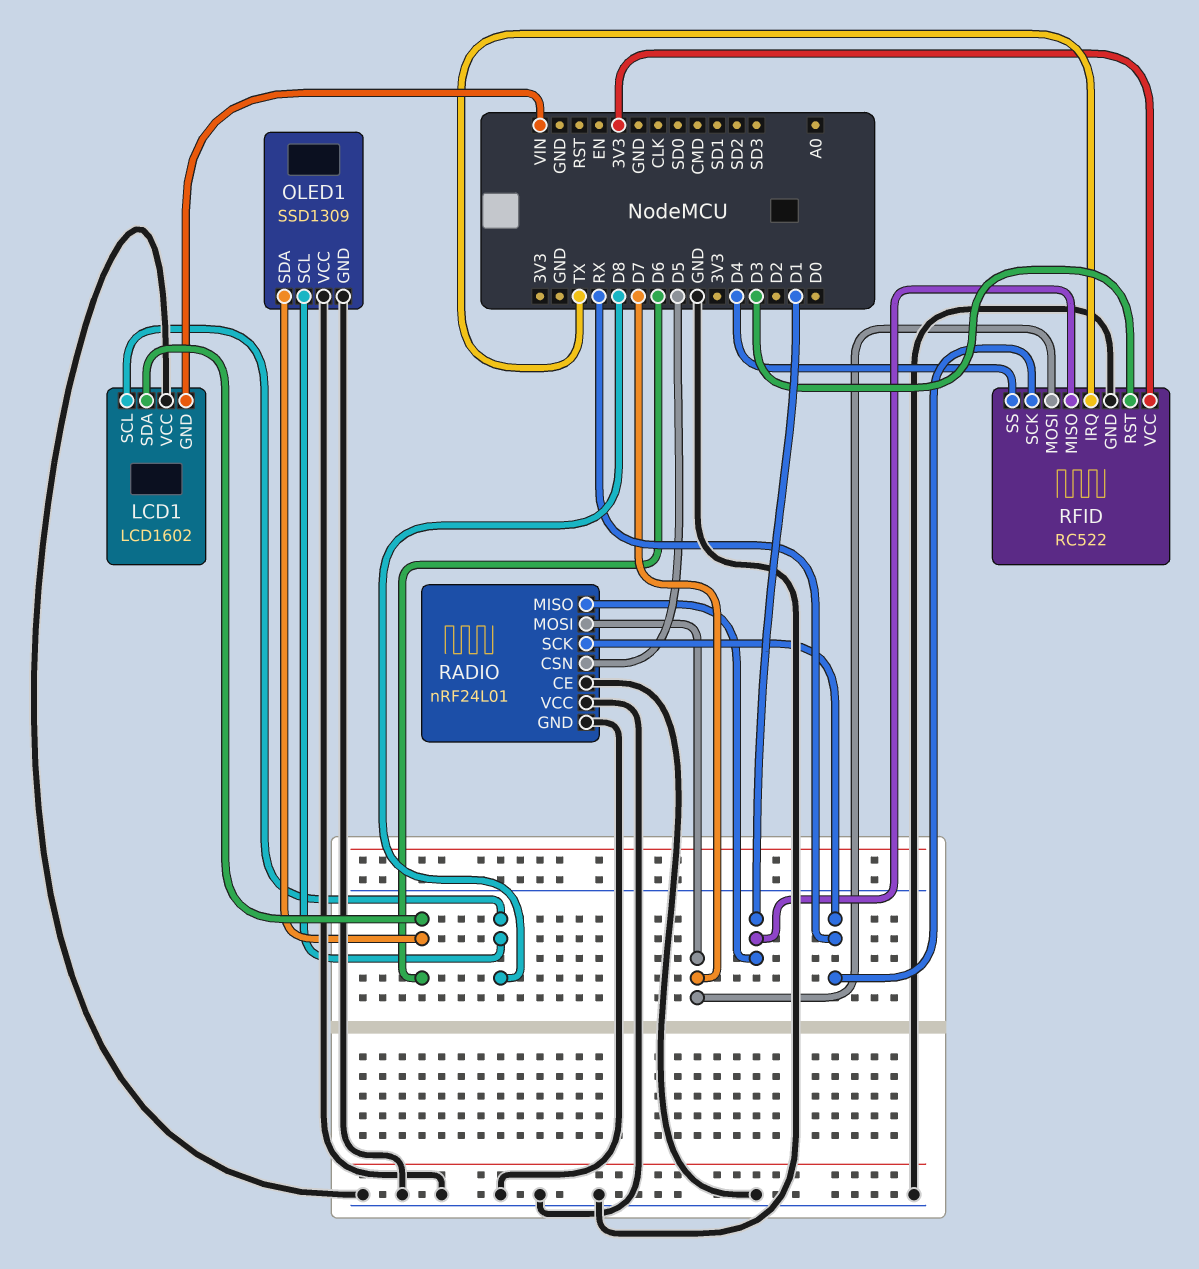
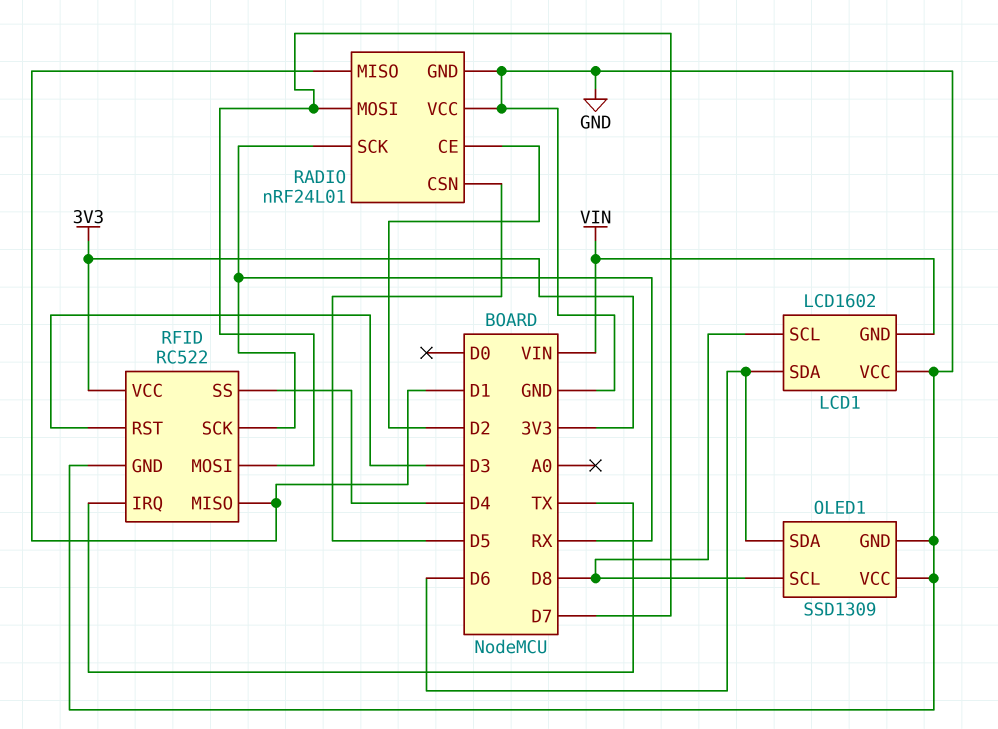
RADIO pin CE: GND -> D2

